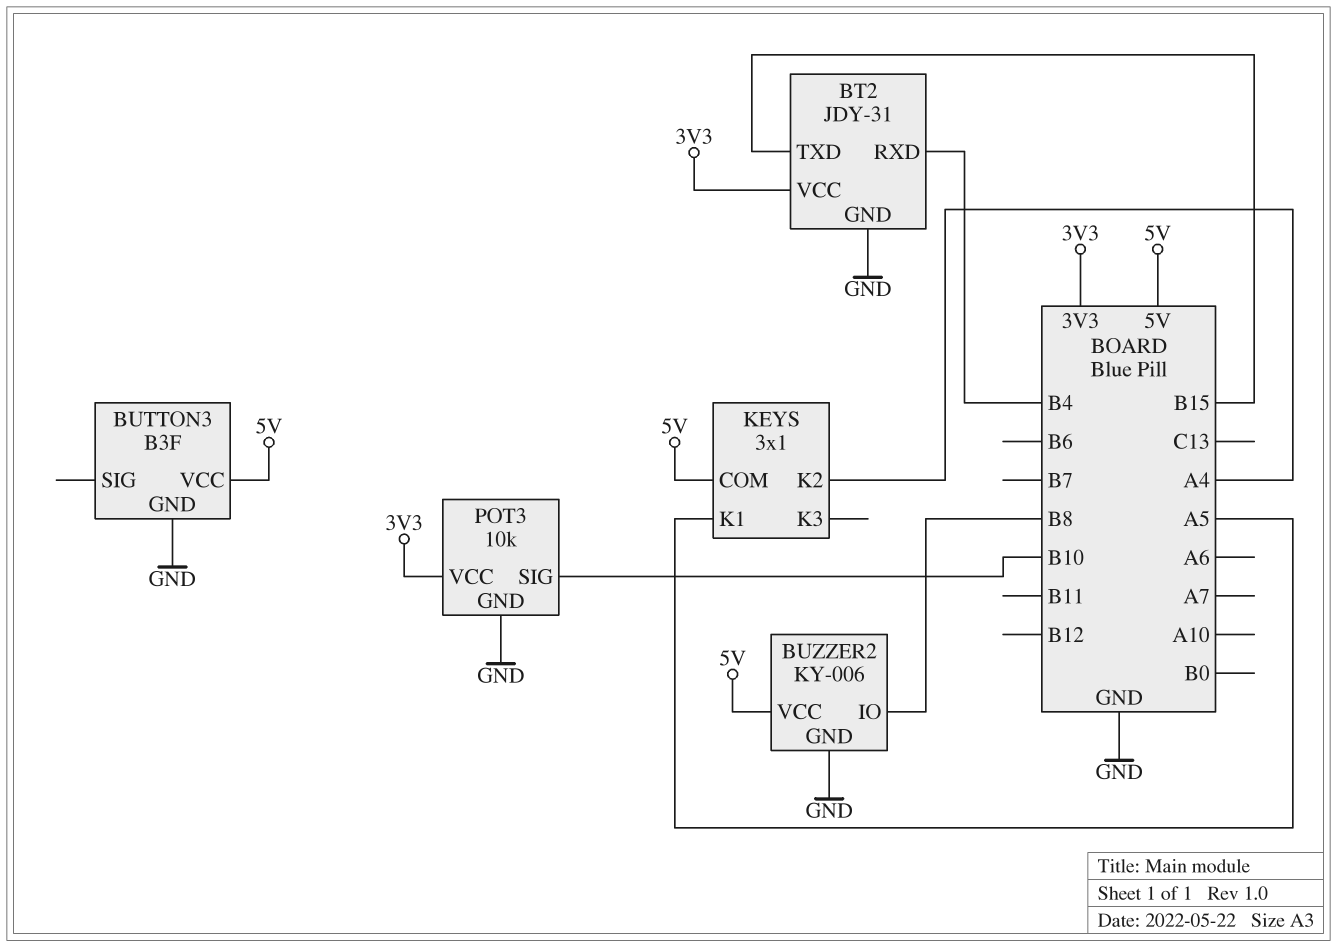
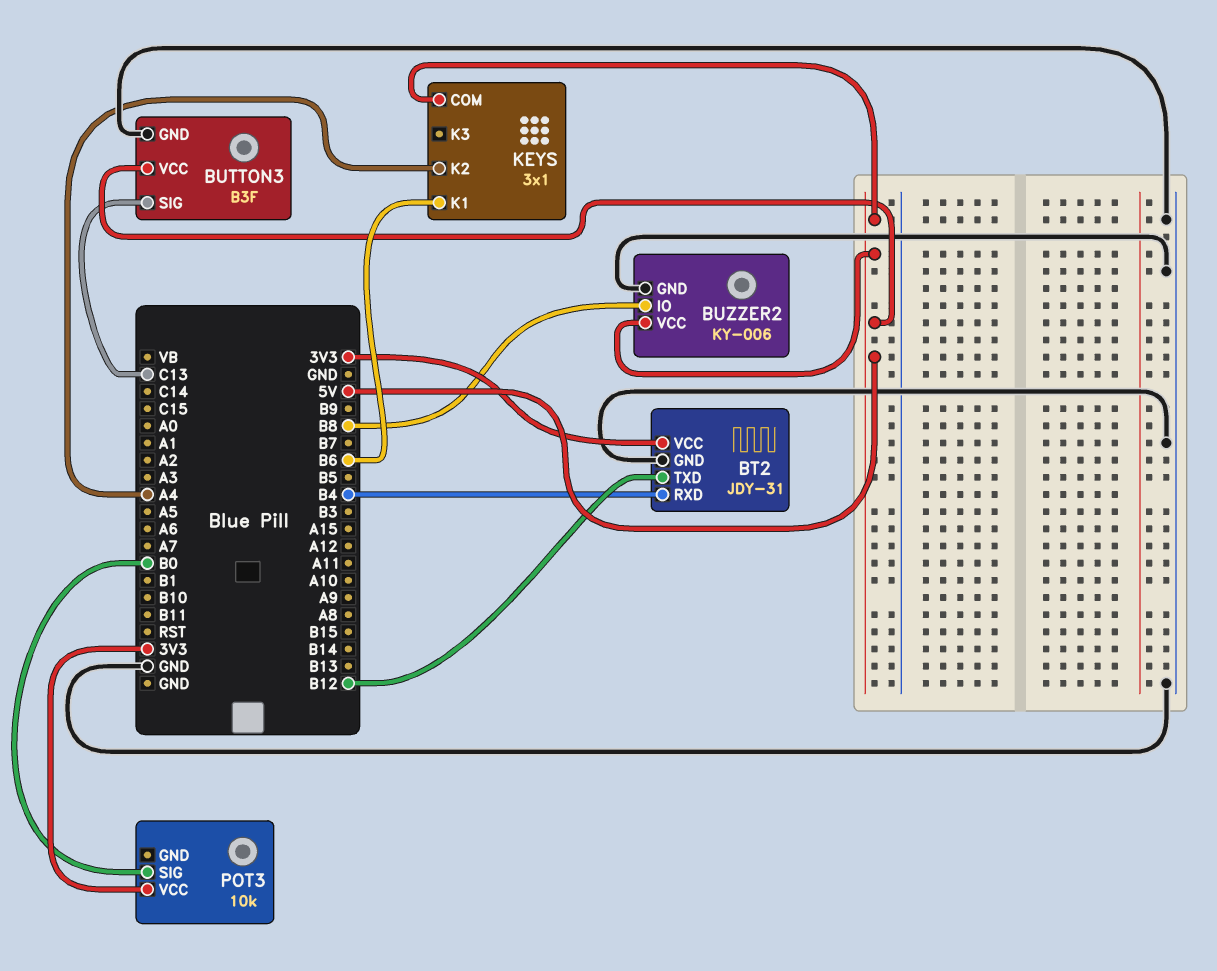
BT2 pin TXD: B15 -> B12
BUTTON3 pin SIG: none -> C13
KEYS pin K1: A5 -> B6
POT3 pin GND: GND -> none
POT3 pin SIG: B10 -> B0

